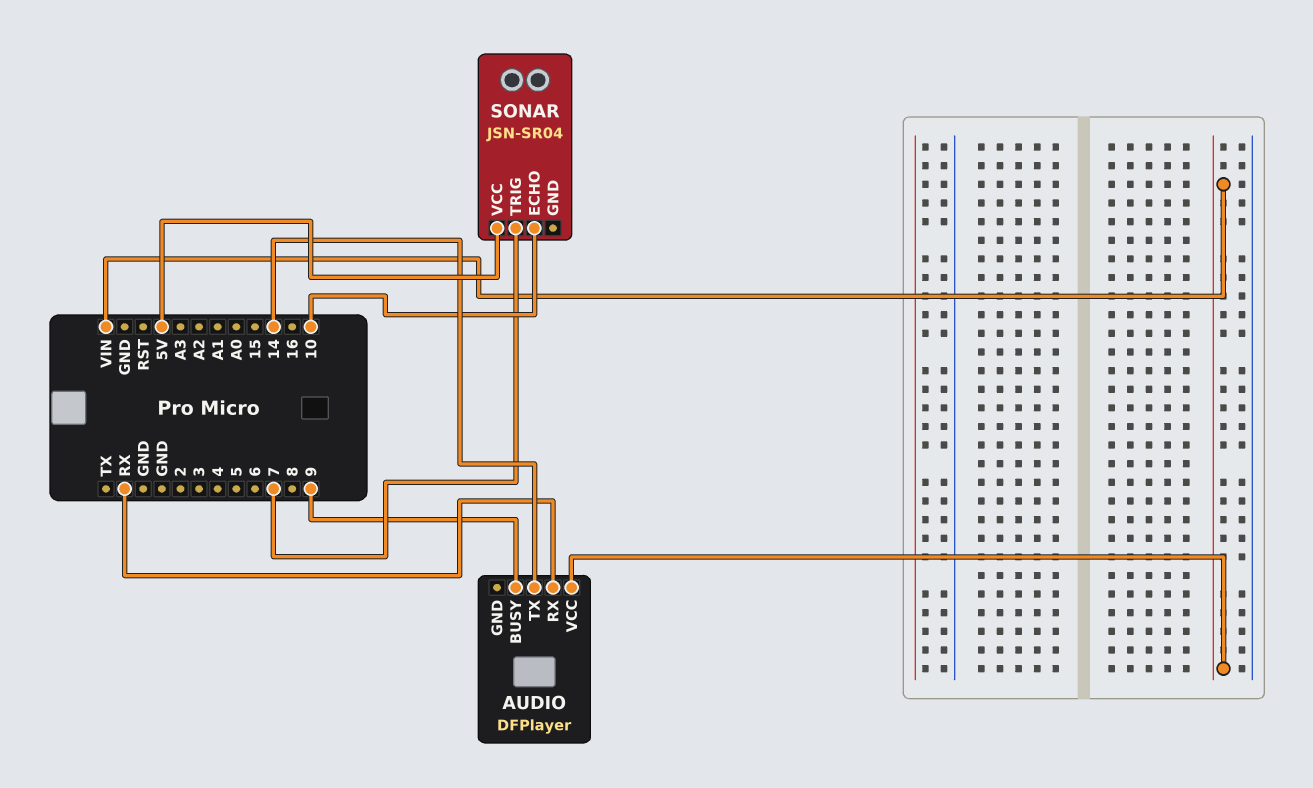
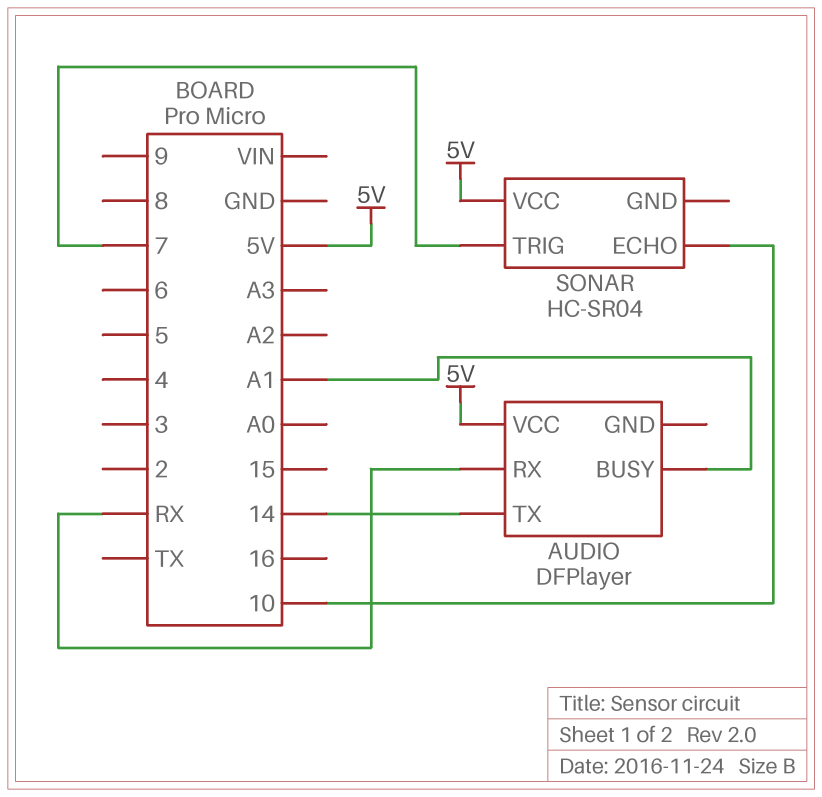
AUDIO pin BUSY: 9 -> A1
AUDIO pin VCC: VIN -> 5V
SONAR: JSN-SR04 -> HC-SR04

